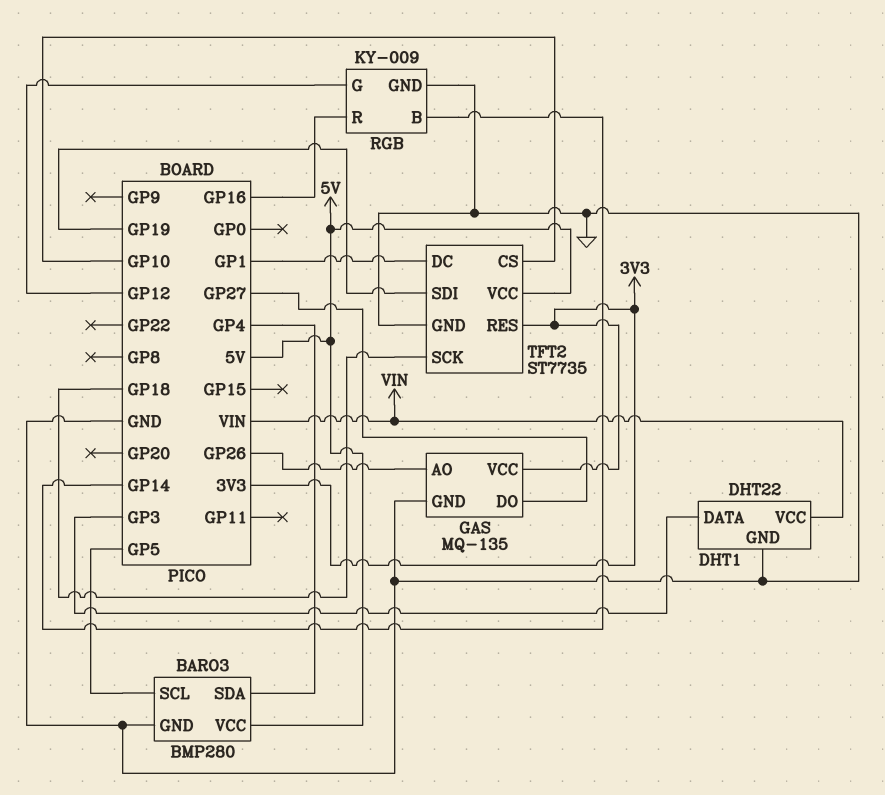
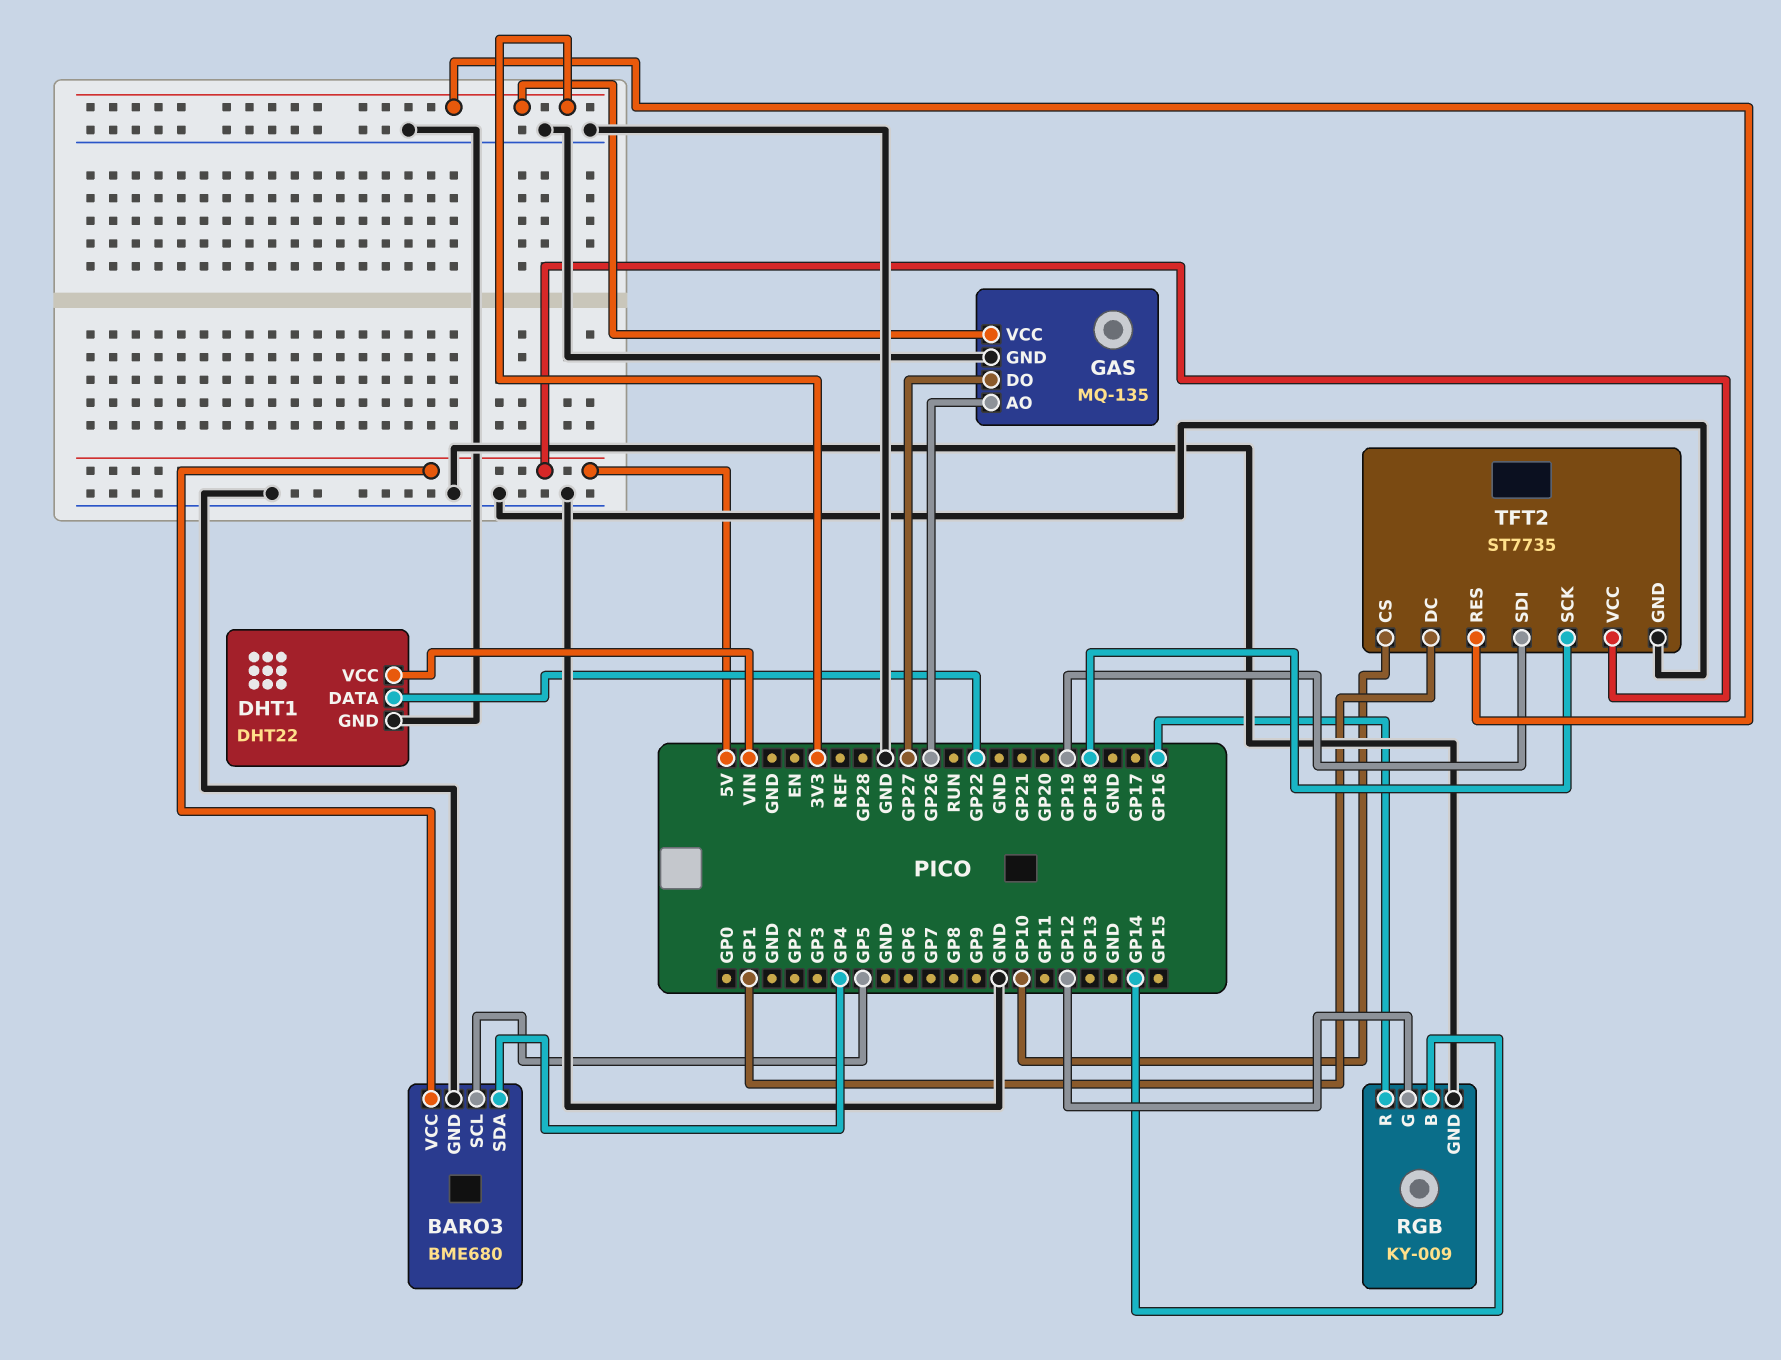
BARO3: BMP280 -> BME680
DHT1 pin DATA: GP3 -> GP22

